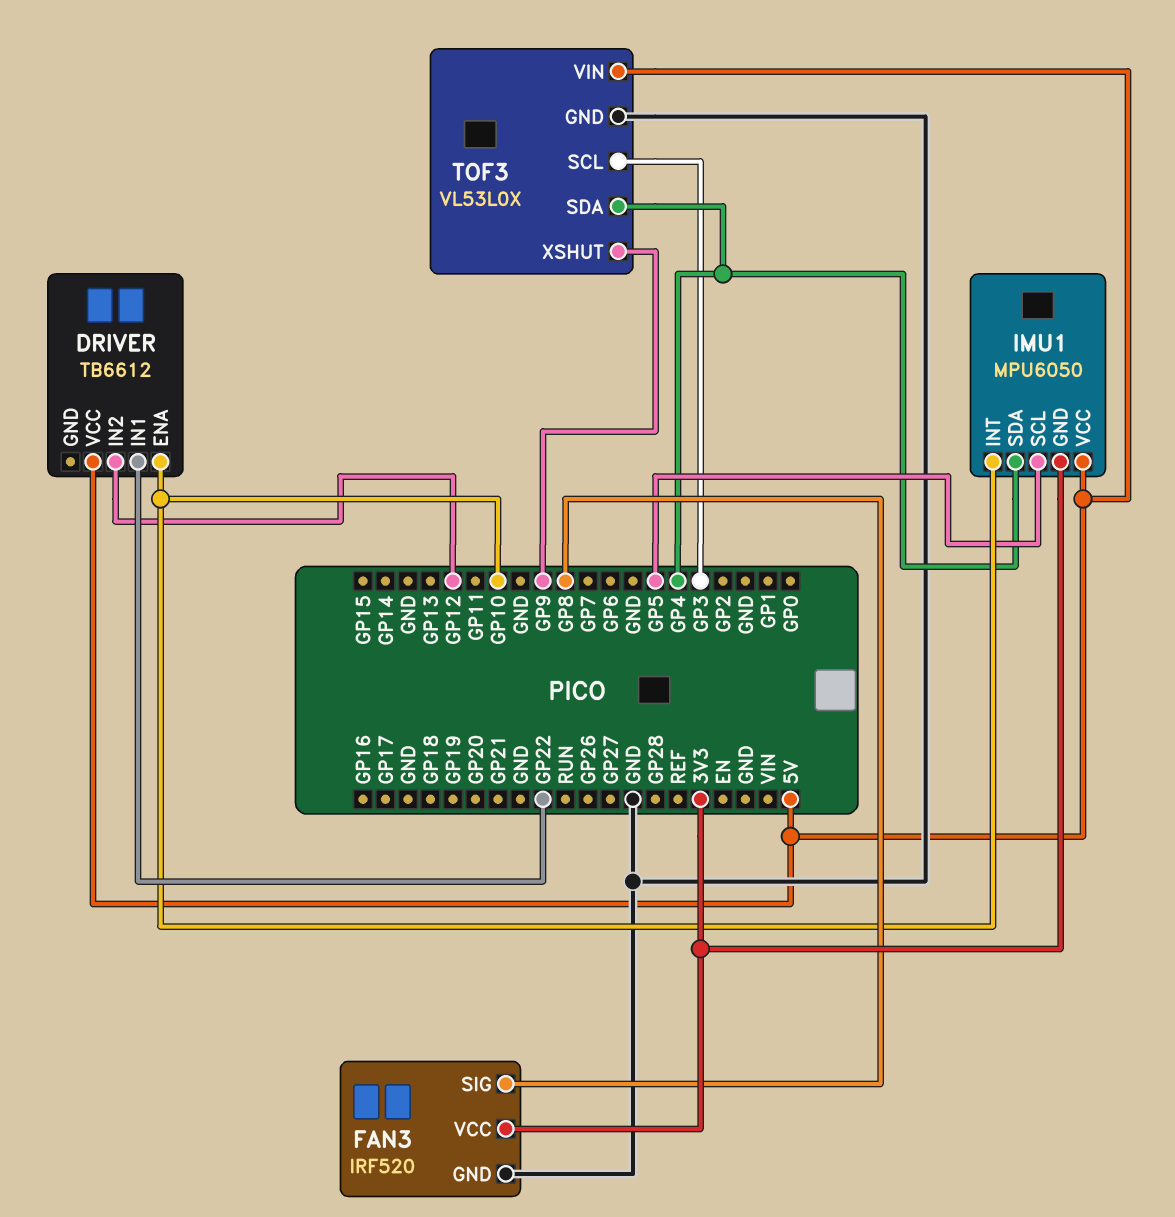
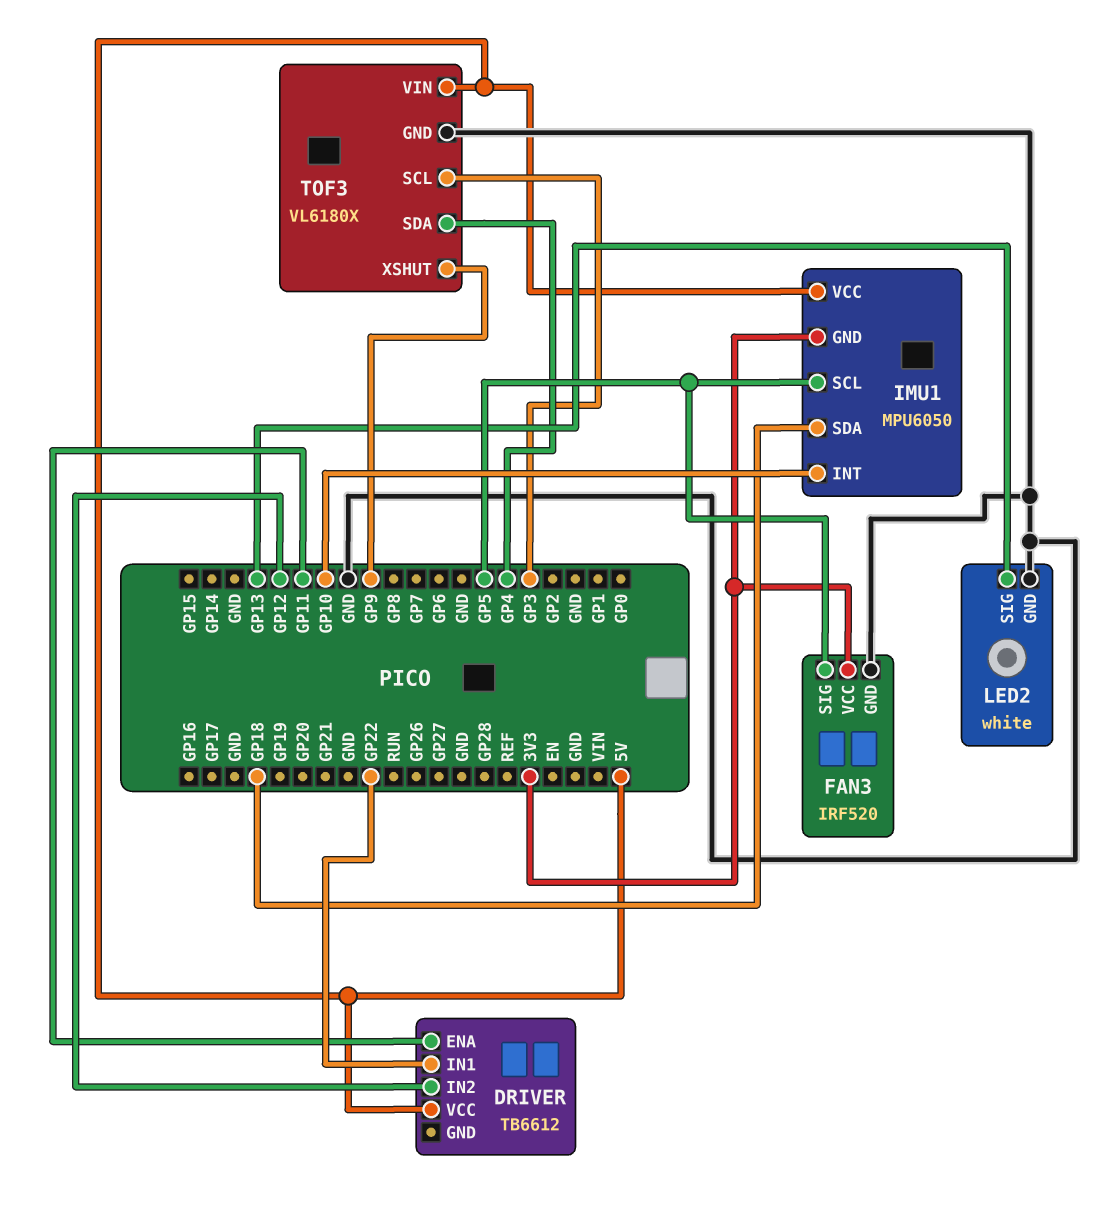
DRIVER pin ENA: GP10 -> GP11
FAN3 pin SIG: GP8 -> GP5
IMU1 pin SDA: GP4 -> GP18
LED2: none -> white
LED2 pin GND: none -> GND
LED2 pin SIG: none -> GP13
TOF3: VL53L0X -> VL6180X

